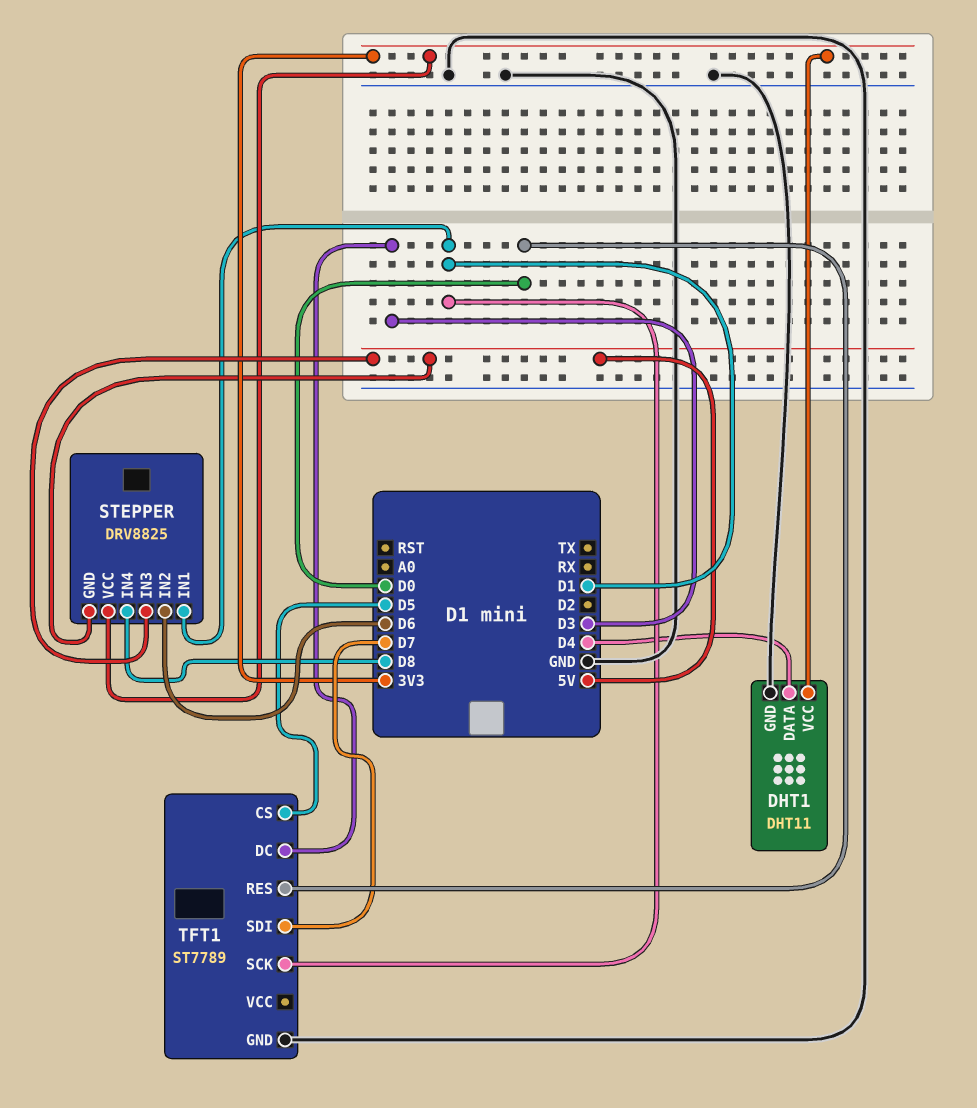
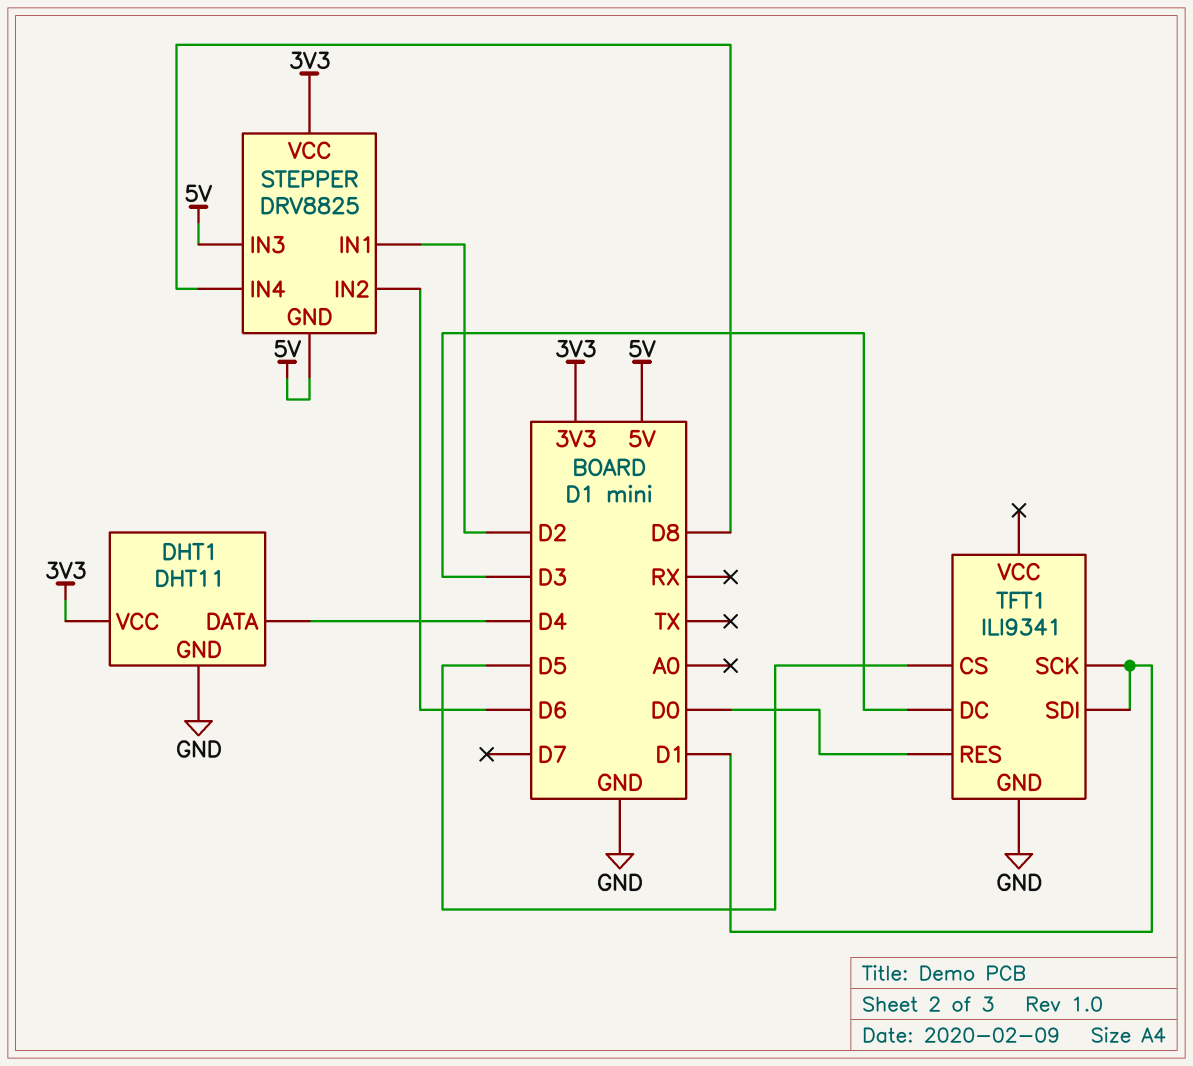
STEPPER pin IN1: D1 -> D2
TFT1: ST7789 -> ILI9341
TFT1 pin SDI: D7 -> D1

